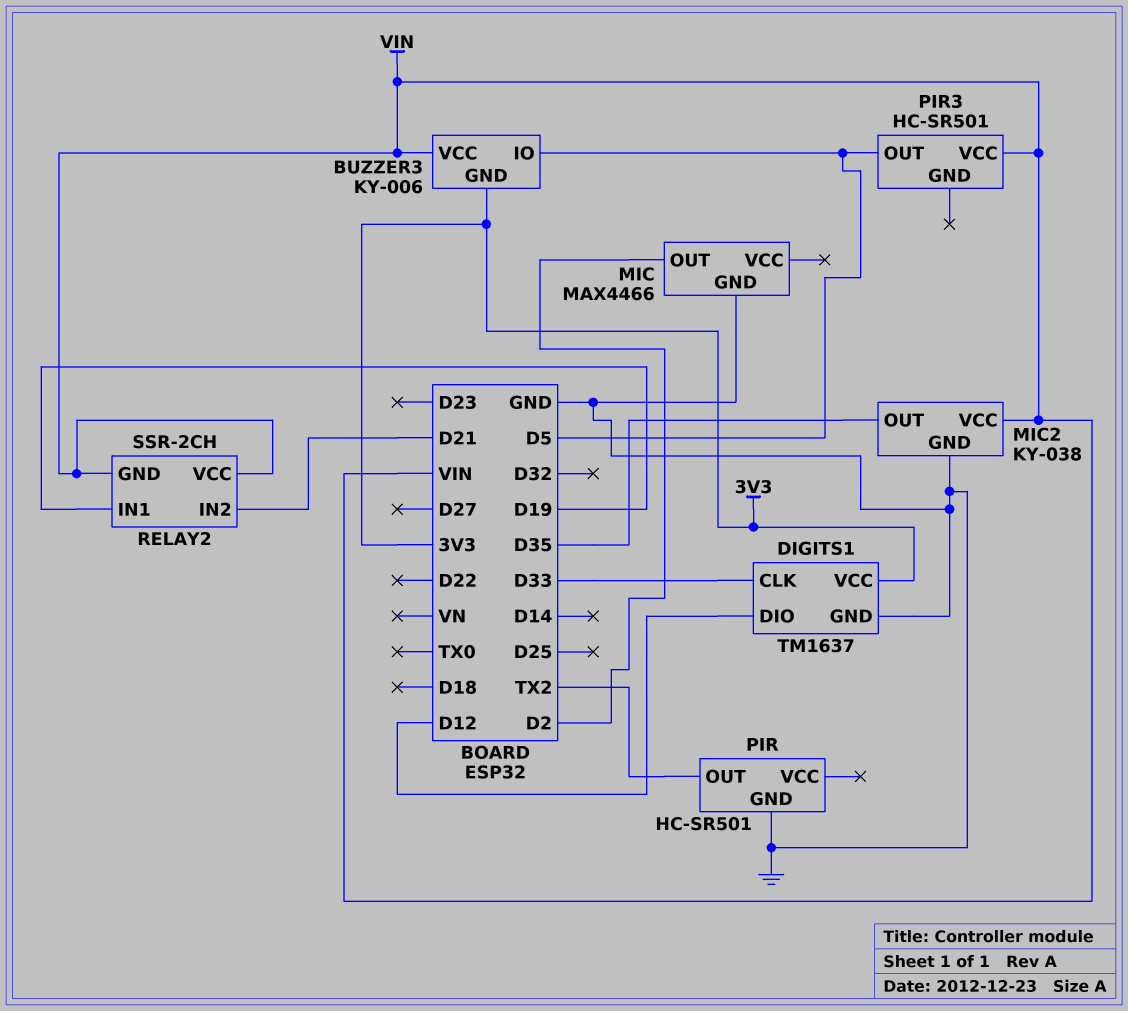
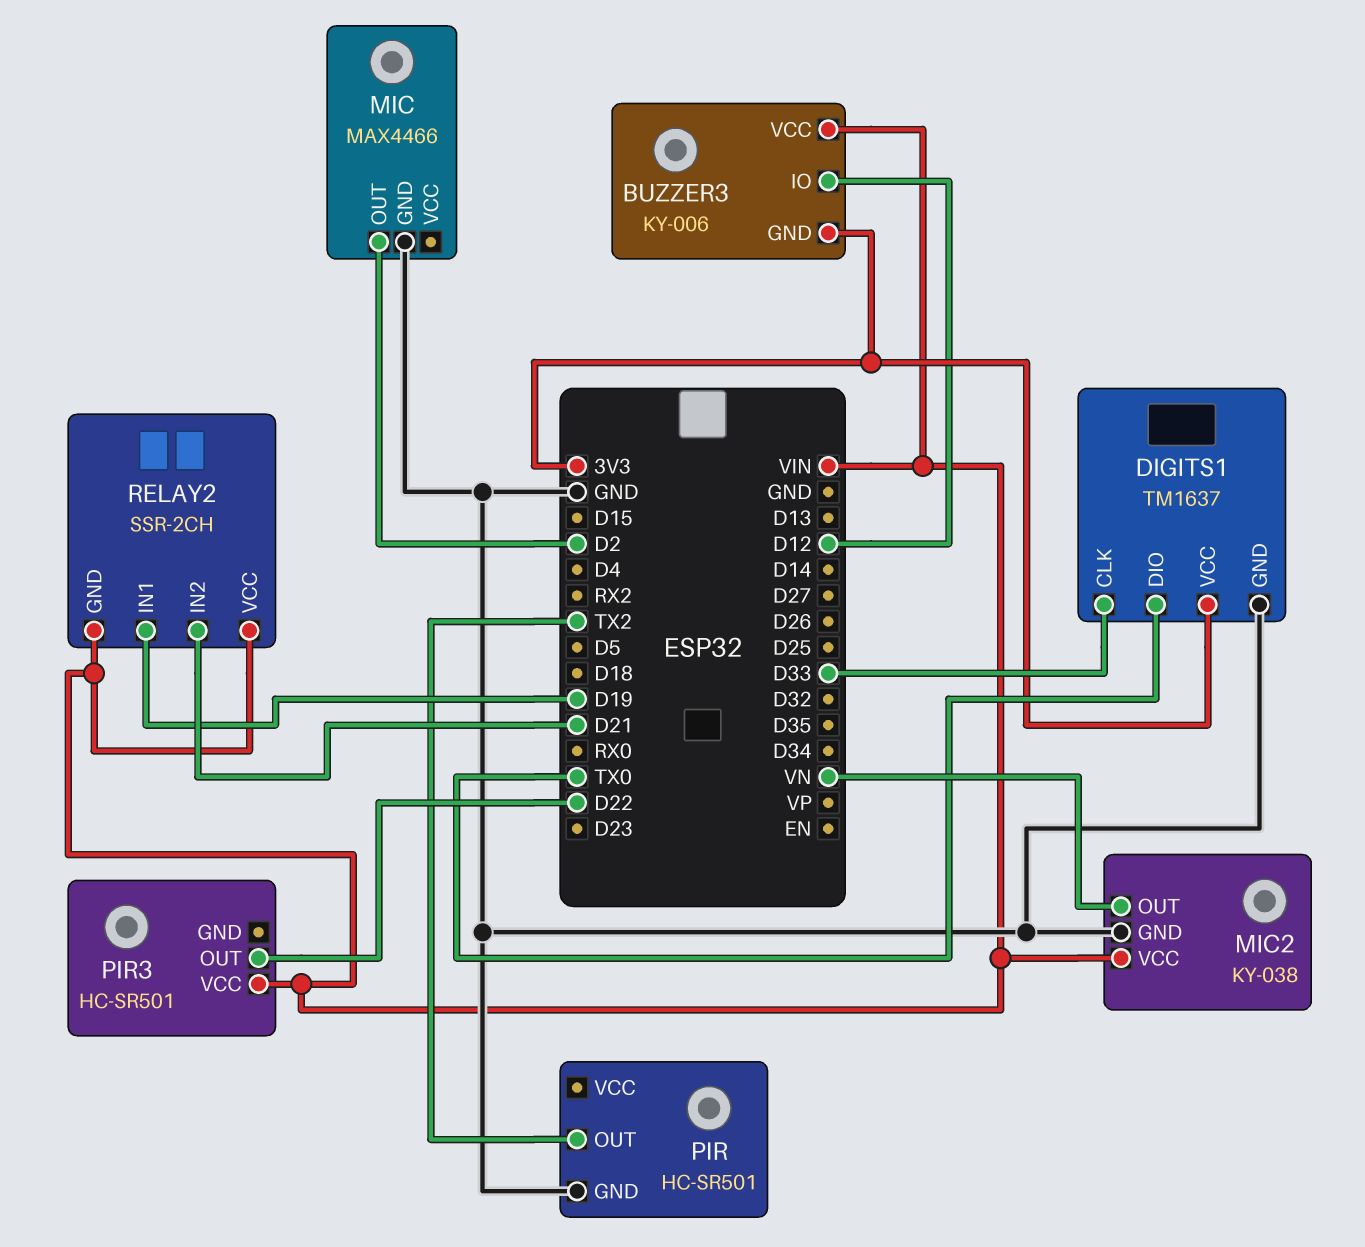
BUZZER3 pin IO: D5 -> D12
DIGITS1 pin DIO: D12 -> TX0
MIC2 pin OUT: D35 -> VN
PIR3 pin OUT: D5 -> D22

